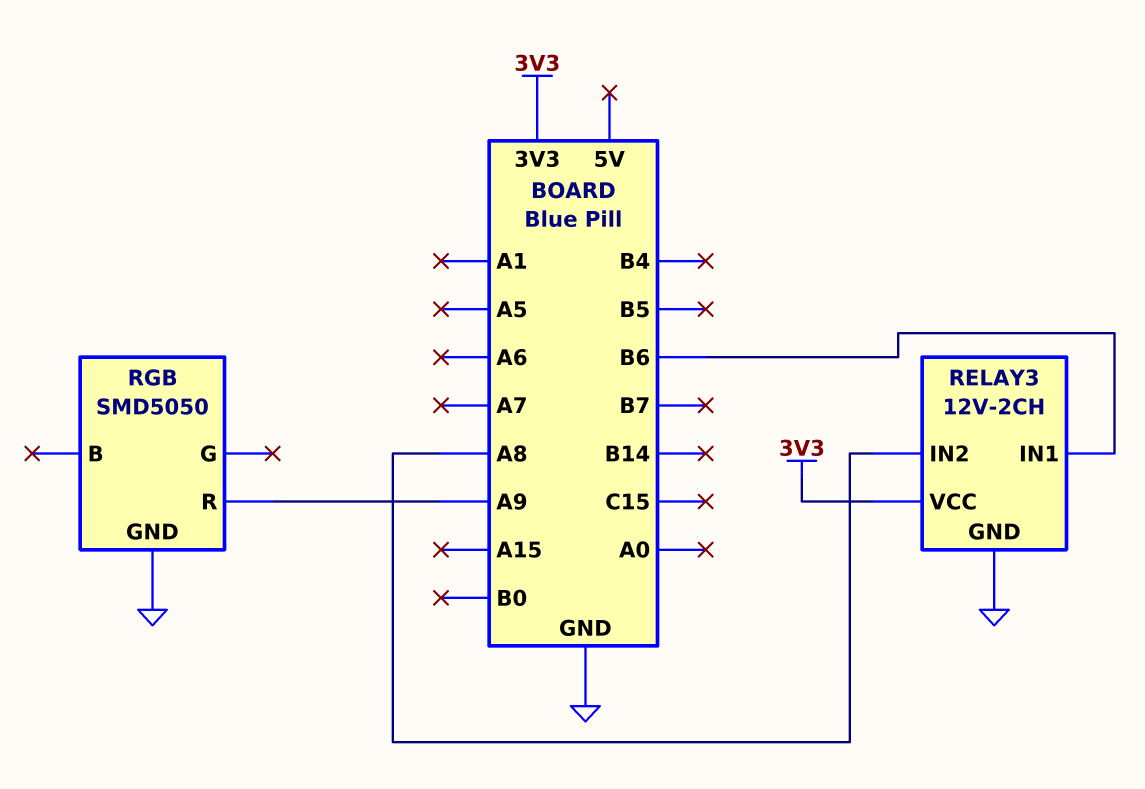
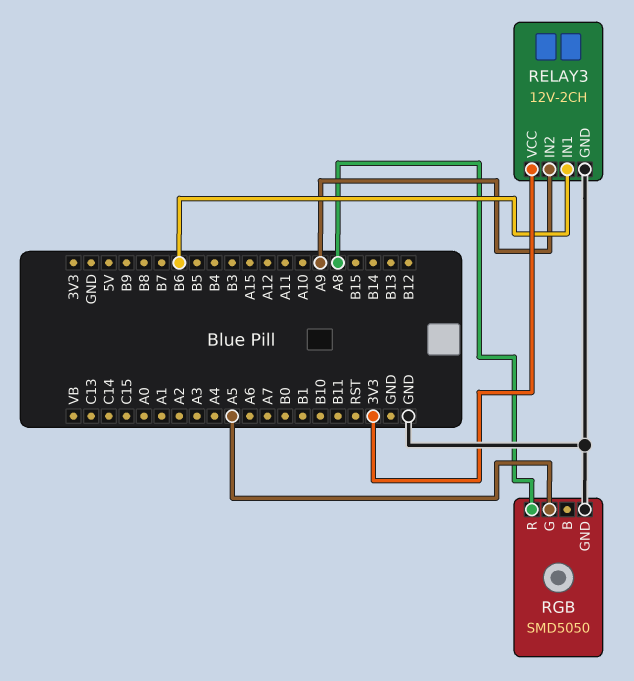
RELAY3 pin IN2: A8 -> A9
RGB pin G: none -> A5
RGB pin R: A9 -> A8

